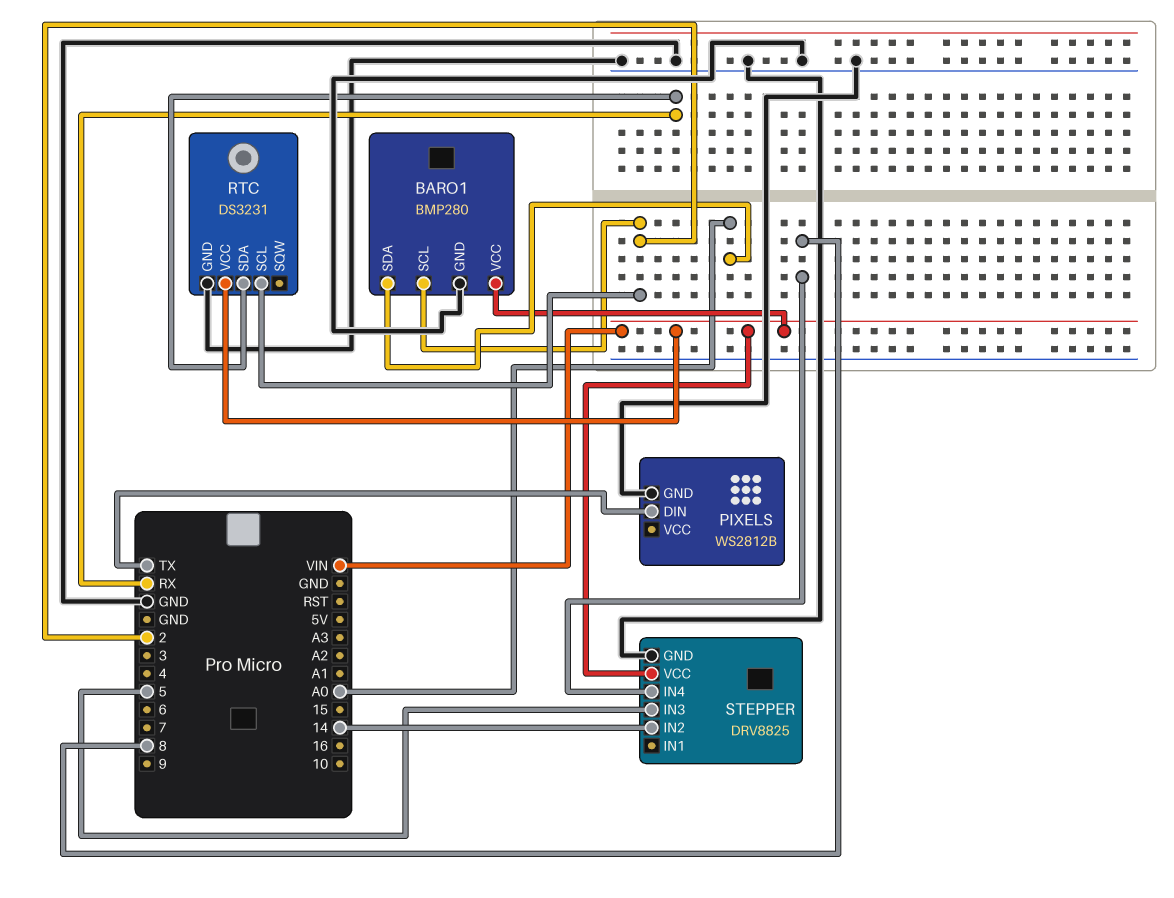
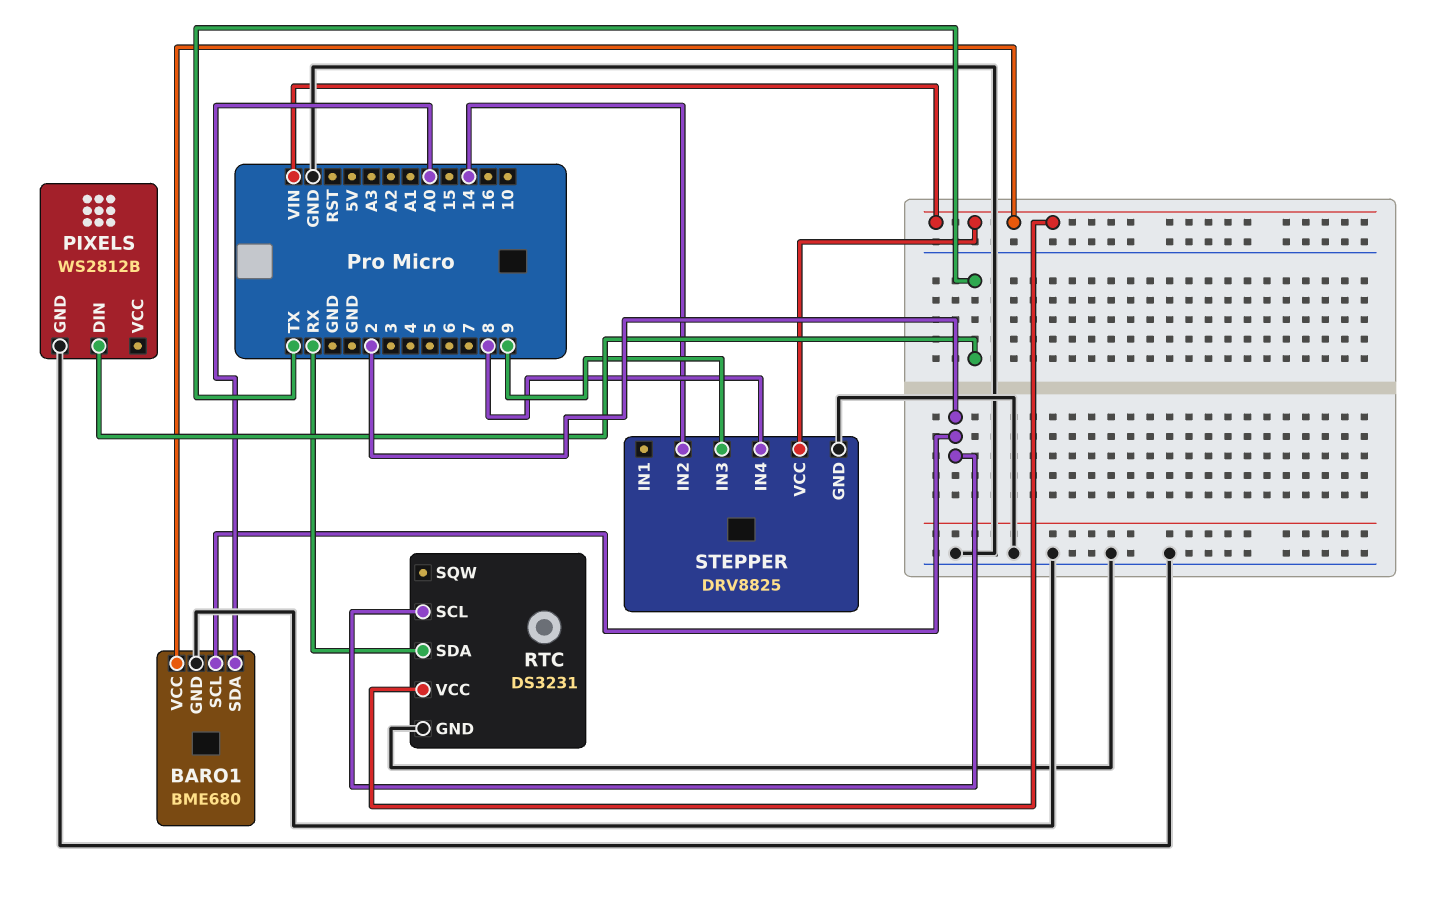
BARO1: BMP280 -> BME680
STEPPER pin IN3: 5 -> 9

